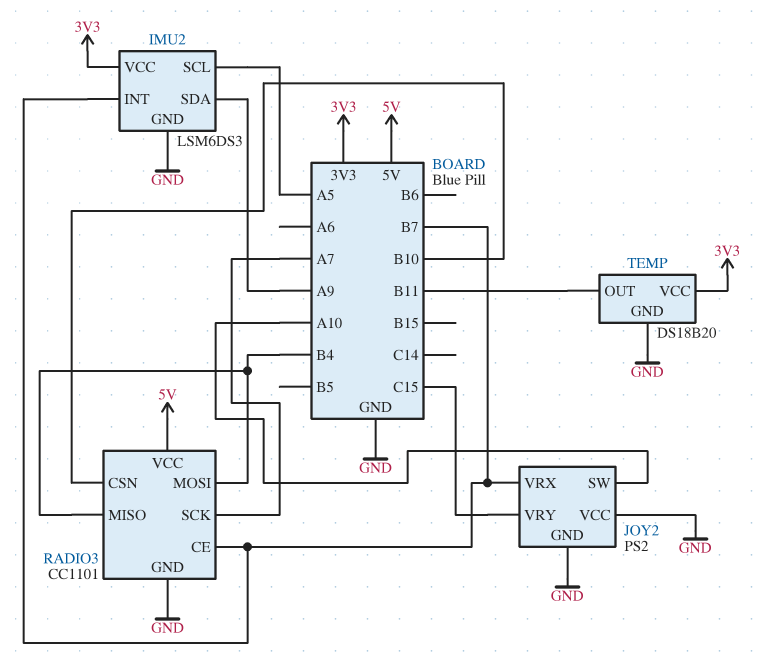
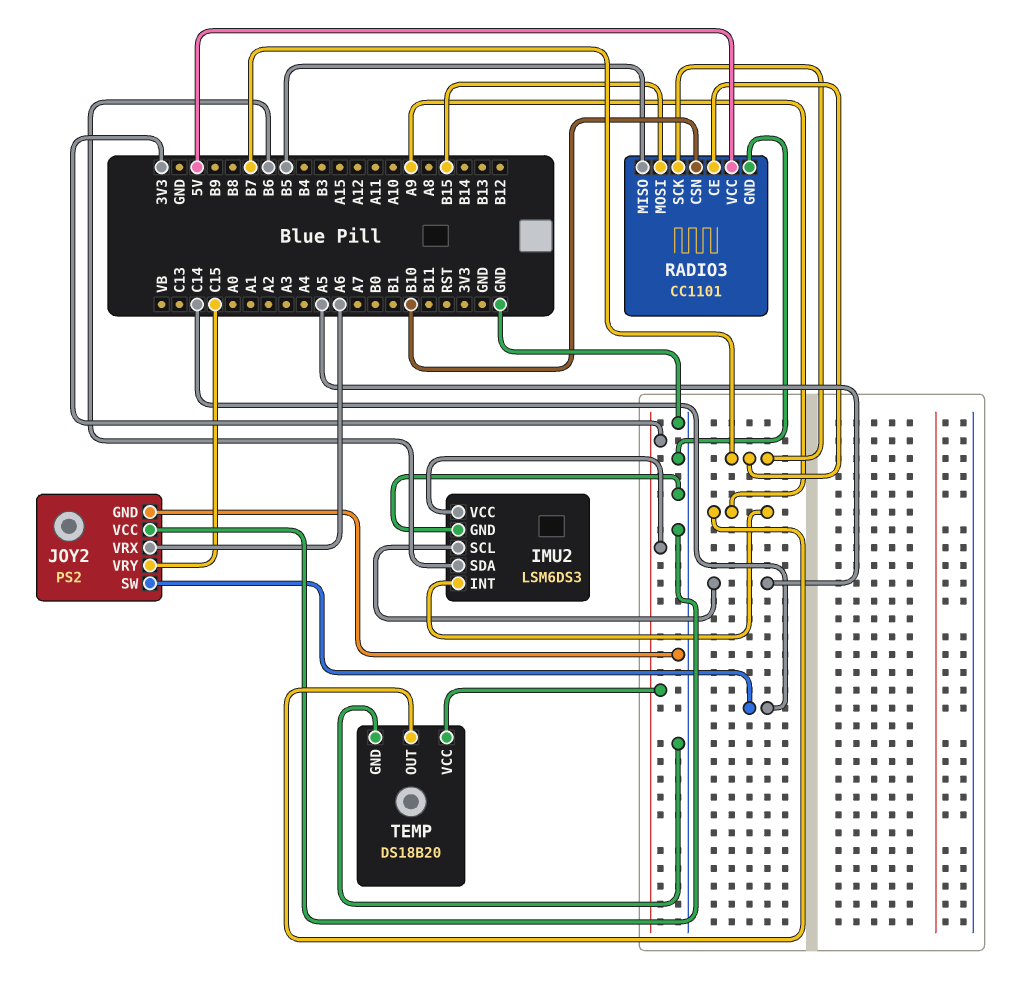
IMU2 pin INT: B7 -> A9
IMU2 pin SDA: A9 -> B6
JOY2 pin SW: A10 -> C14
JOY2 pin VRX: B7 -> A6
RADIO3 pin MISO: B4 -> B5
RADIO3 pin MOSI: B4 -> B15
RADIO3 pin SCK: A7 -> B7
TEMP pin OUT: B11 -> A9

